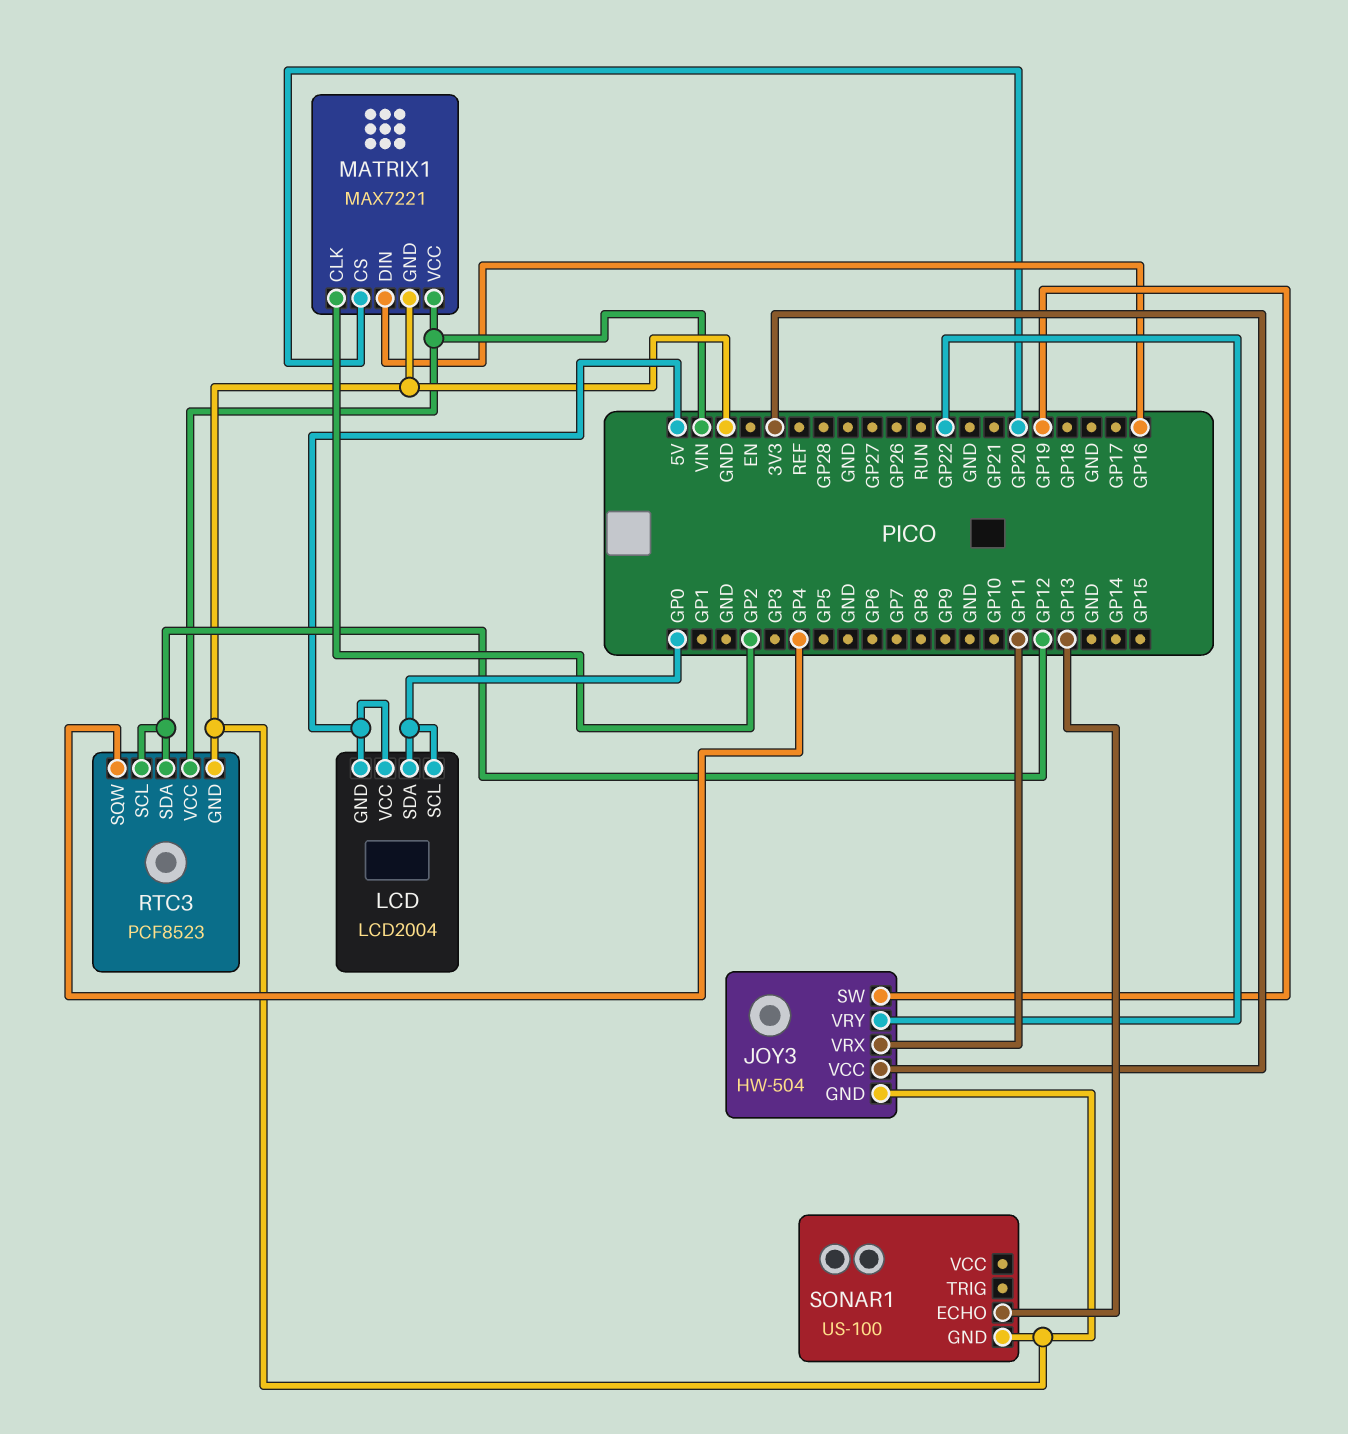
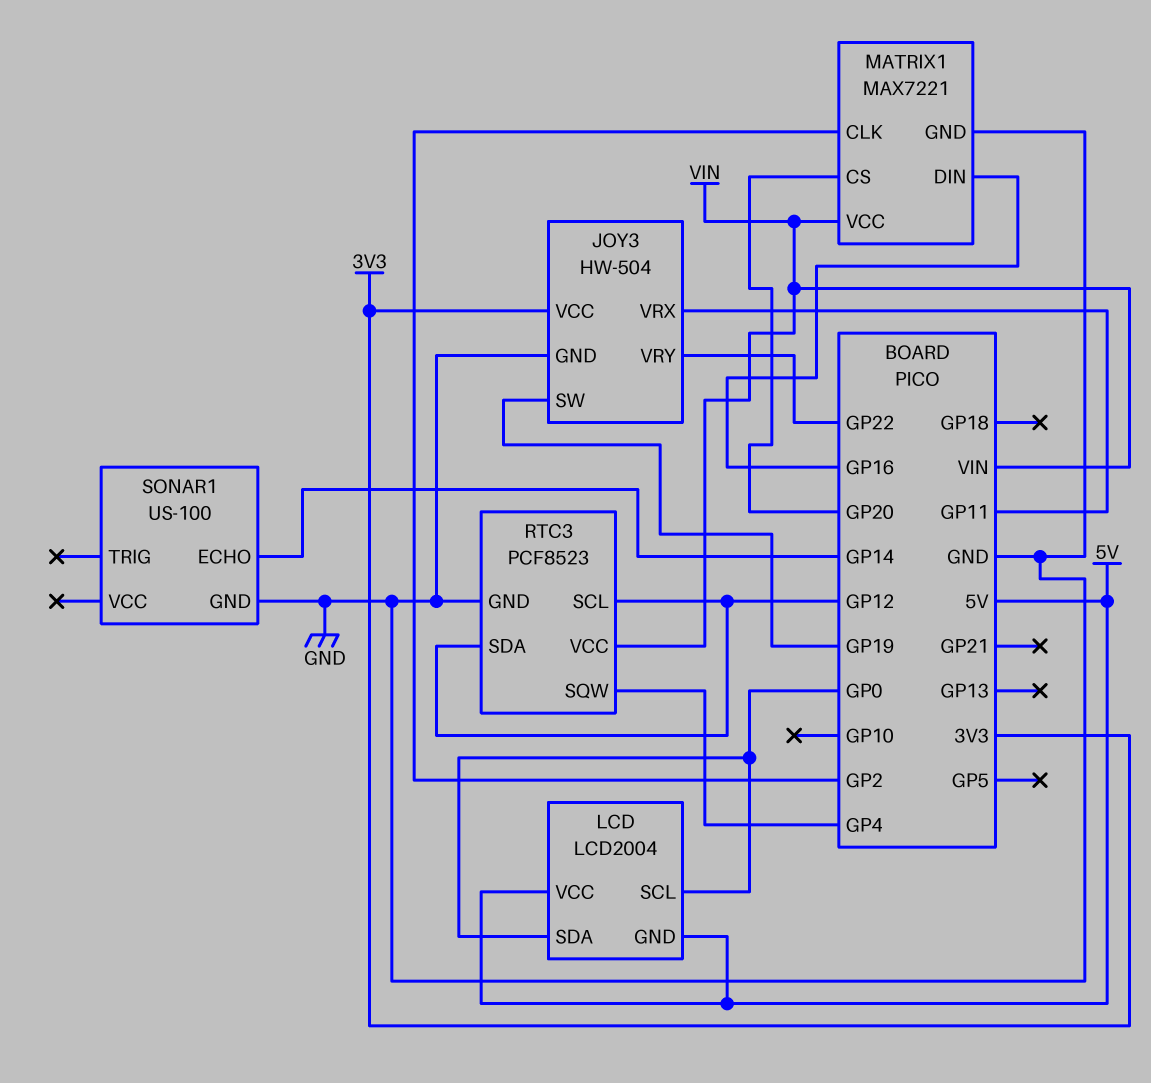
SONAR1 pin ECHO: GP13 -> GP14

